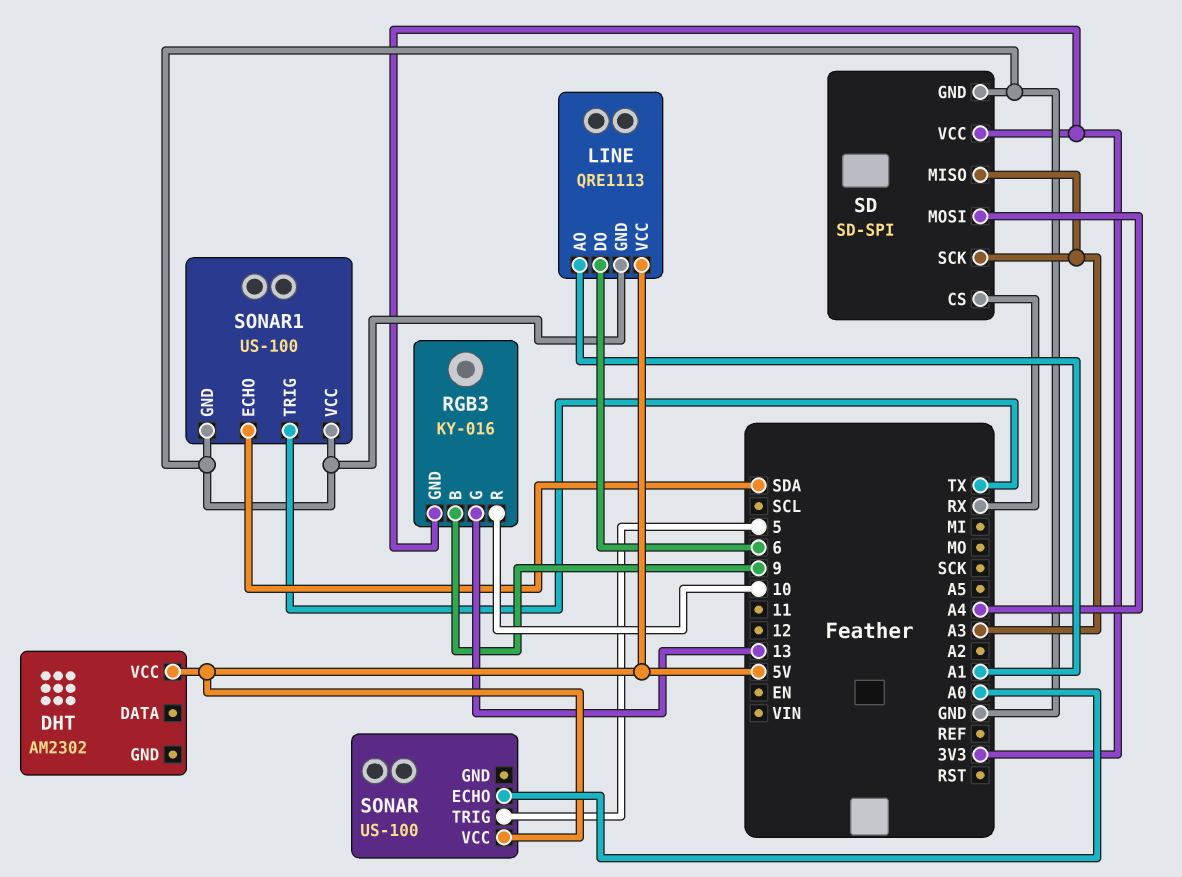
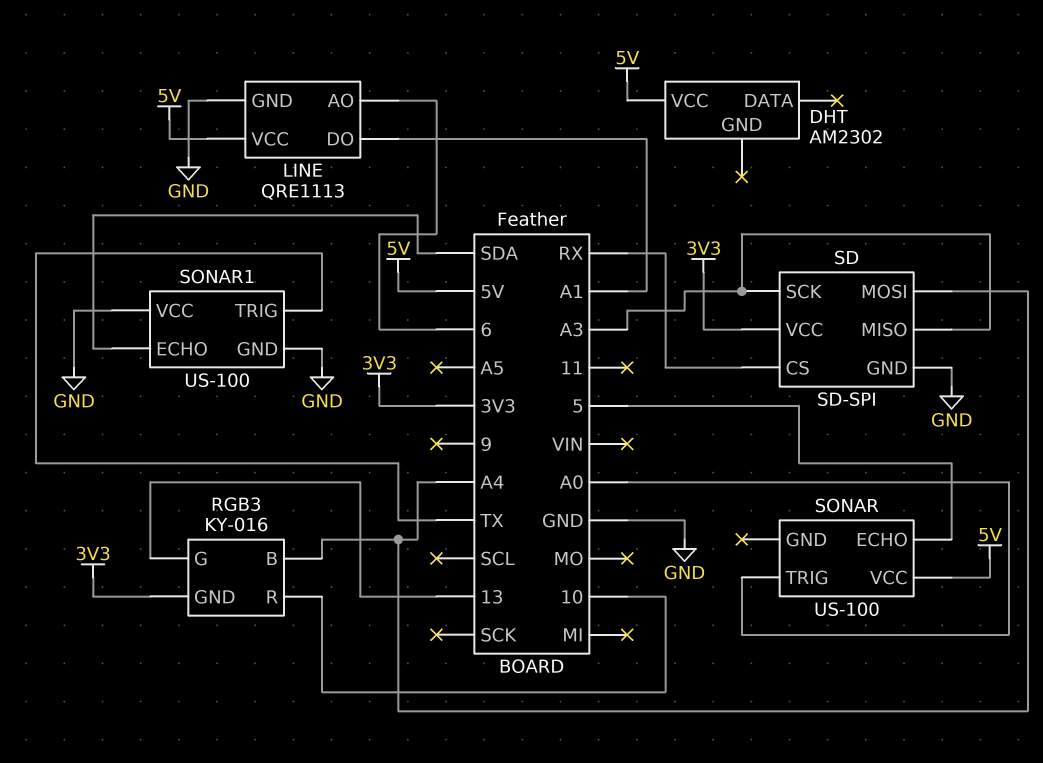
LINE pin AO: A1 -> 6
LINE pin DO: 6 -> A1
RGB3 pin B: 9 -> A4
SONAR pin ECHO: A0 -> 5
SONAR pin TRIG: 5 -> A0

